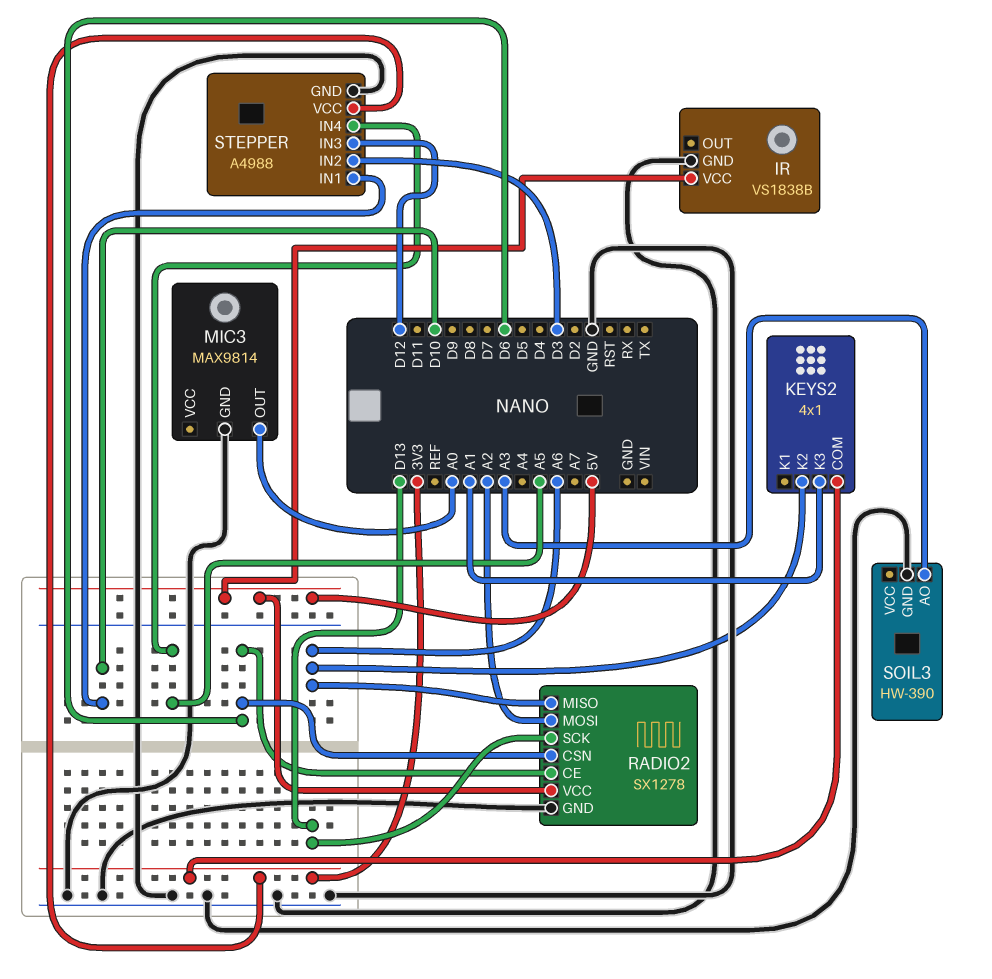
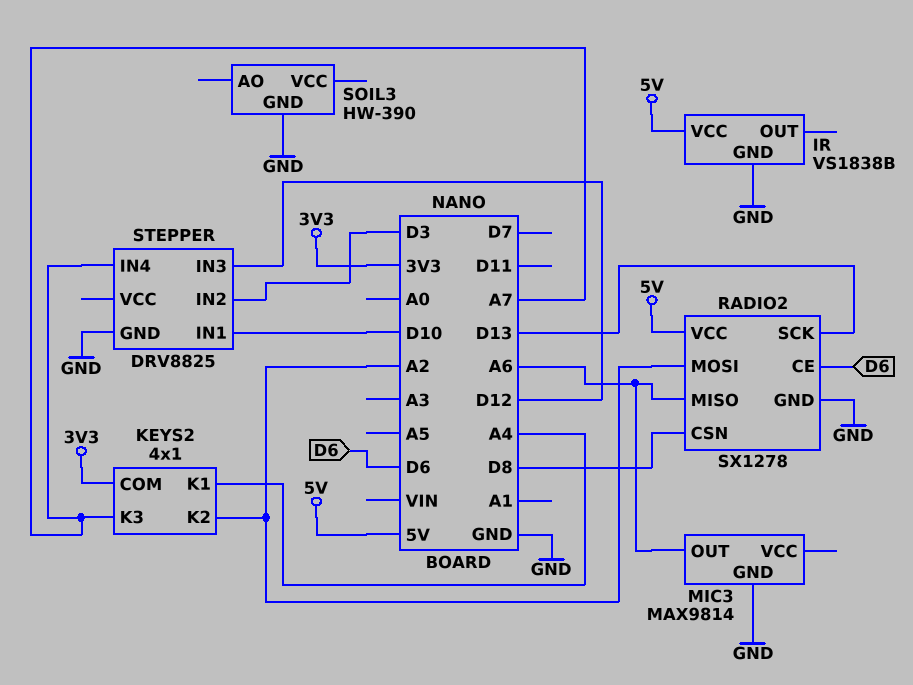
KEYS2 pin K1: none -> A4
KEYS2 pin K2: A6 -> A2
KEYS2 pin K3: A1 -> A7
MIC3 pin OUT: A0 -> A6
RADIO2 pin CSN: D6 -> D8
SOIL3 pin AO: A3 -> none
STEPPER: A4988 -> DRV8825
STEPPER pin IN4: A5 -> A7
STEPPER pin VCC: 3V3 -> none

